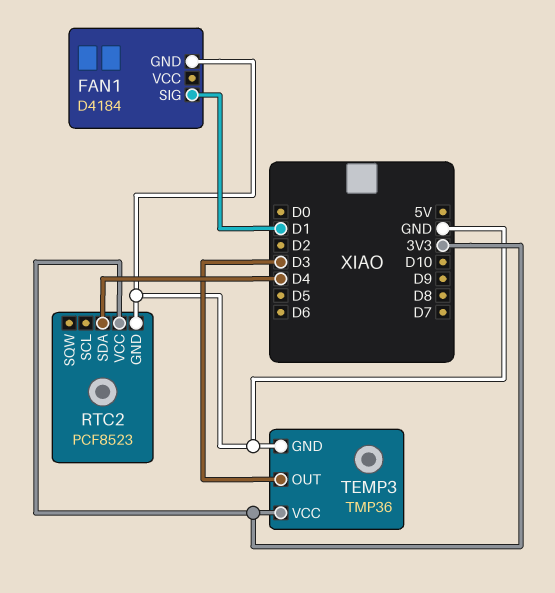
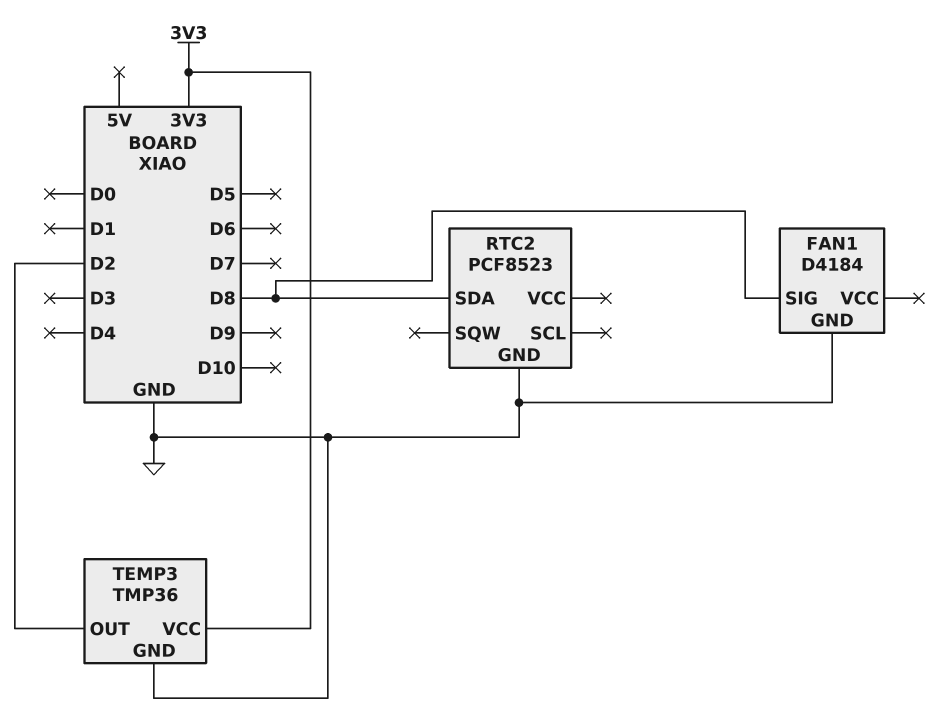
FAN1 pin SIG: D1 -> D8
RTC2 pin SDA: D4 -> D8
RTC2 pin VCC: 3V3 -> none
TEMP3 pin OUT: D3 -> D2

